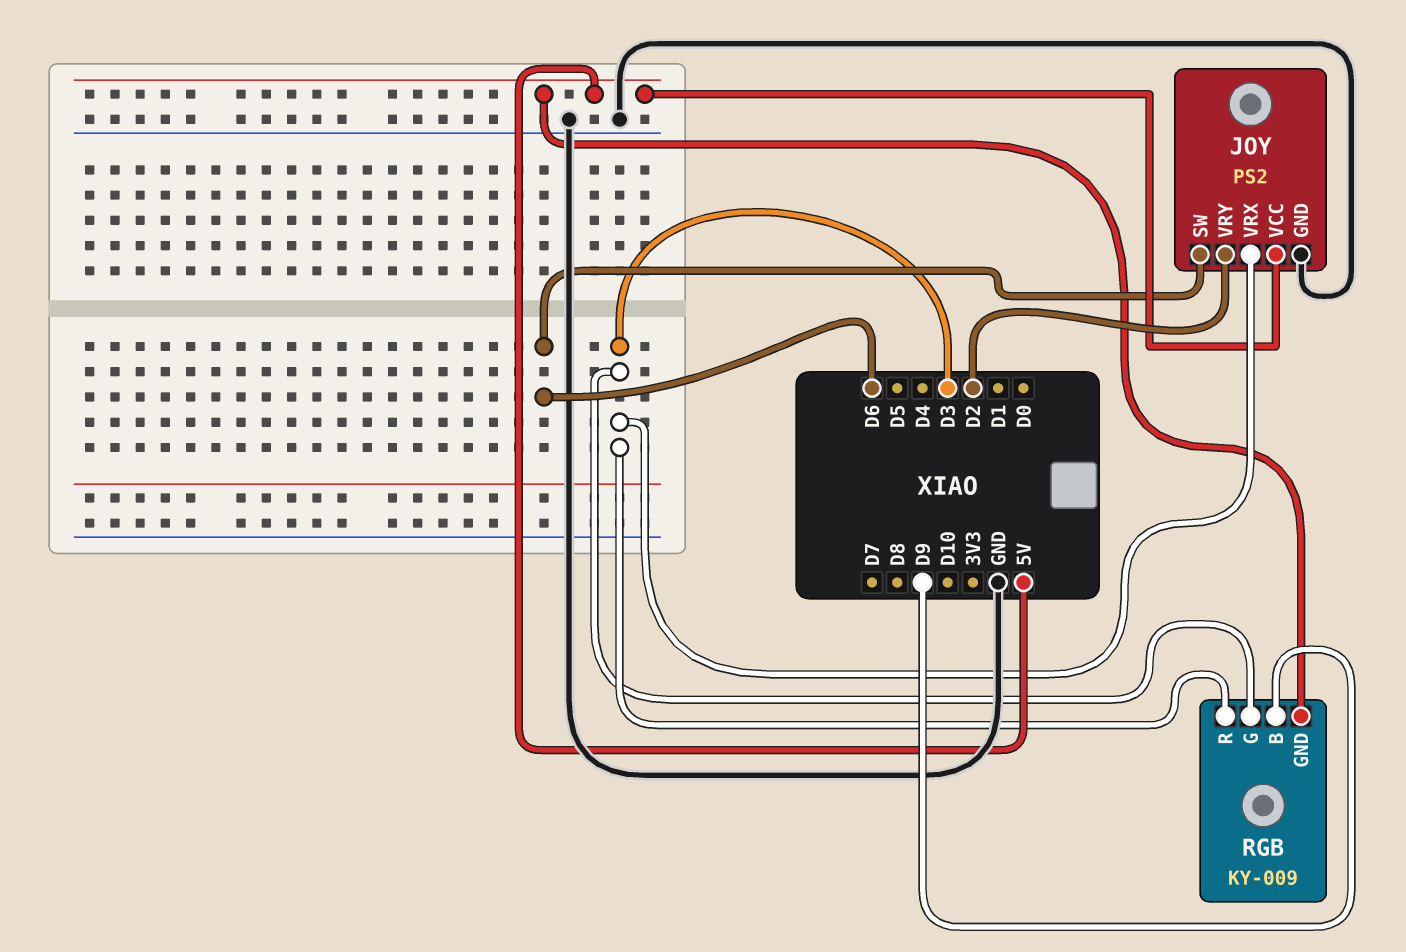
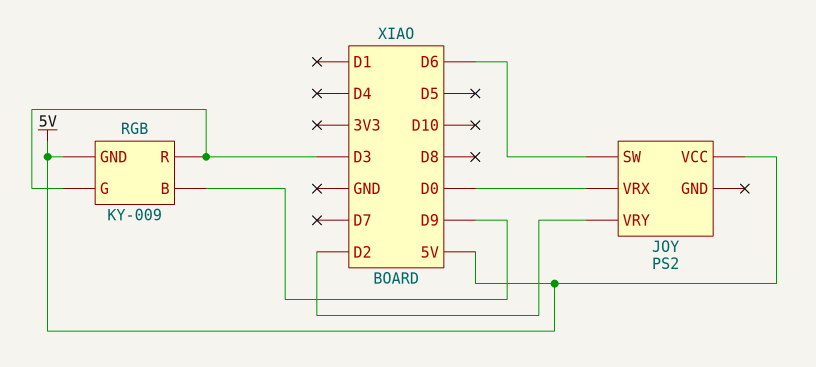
JOY pin GND: GND -> none
JOY pin VRX: D3 -> D0

